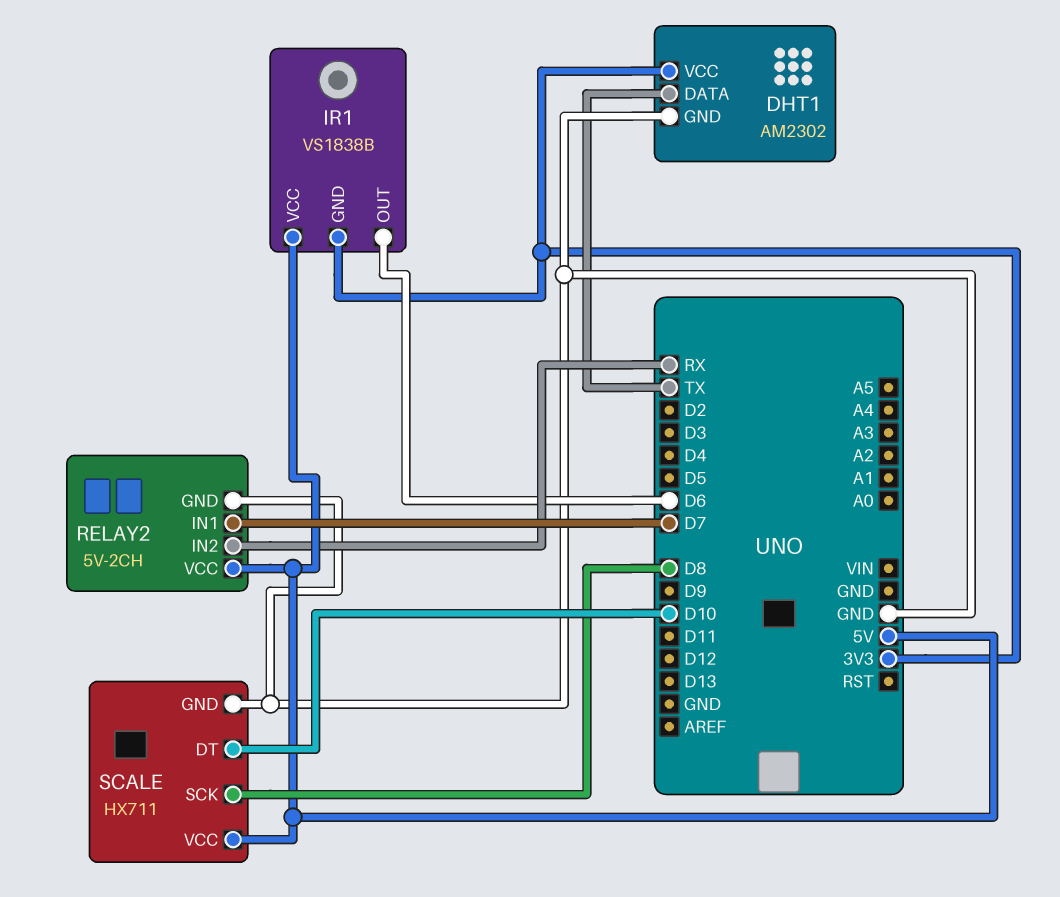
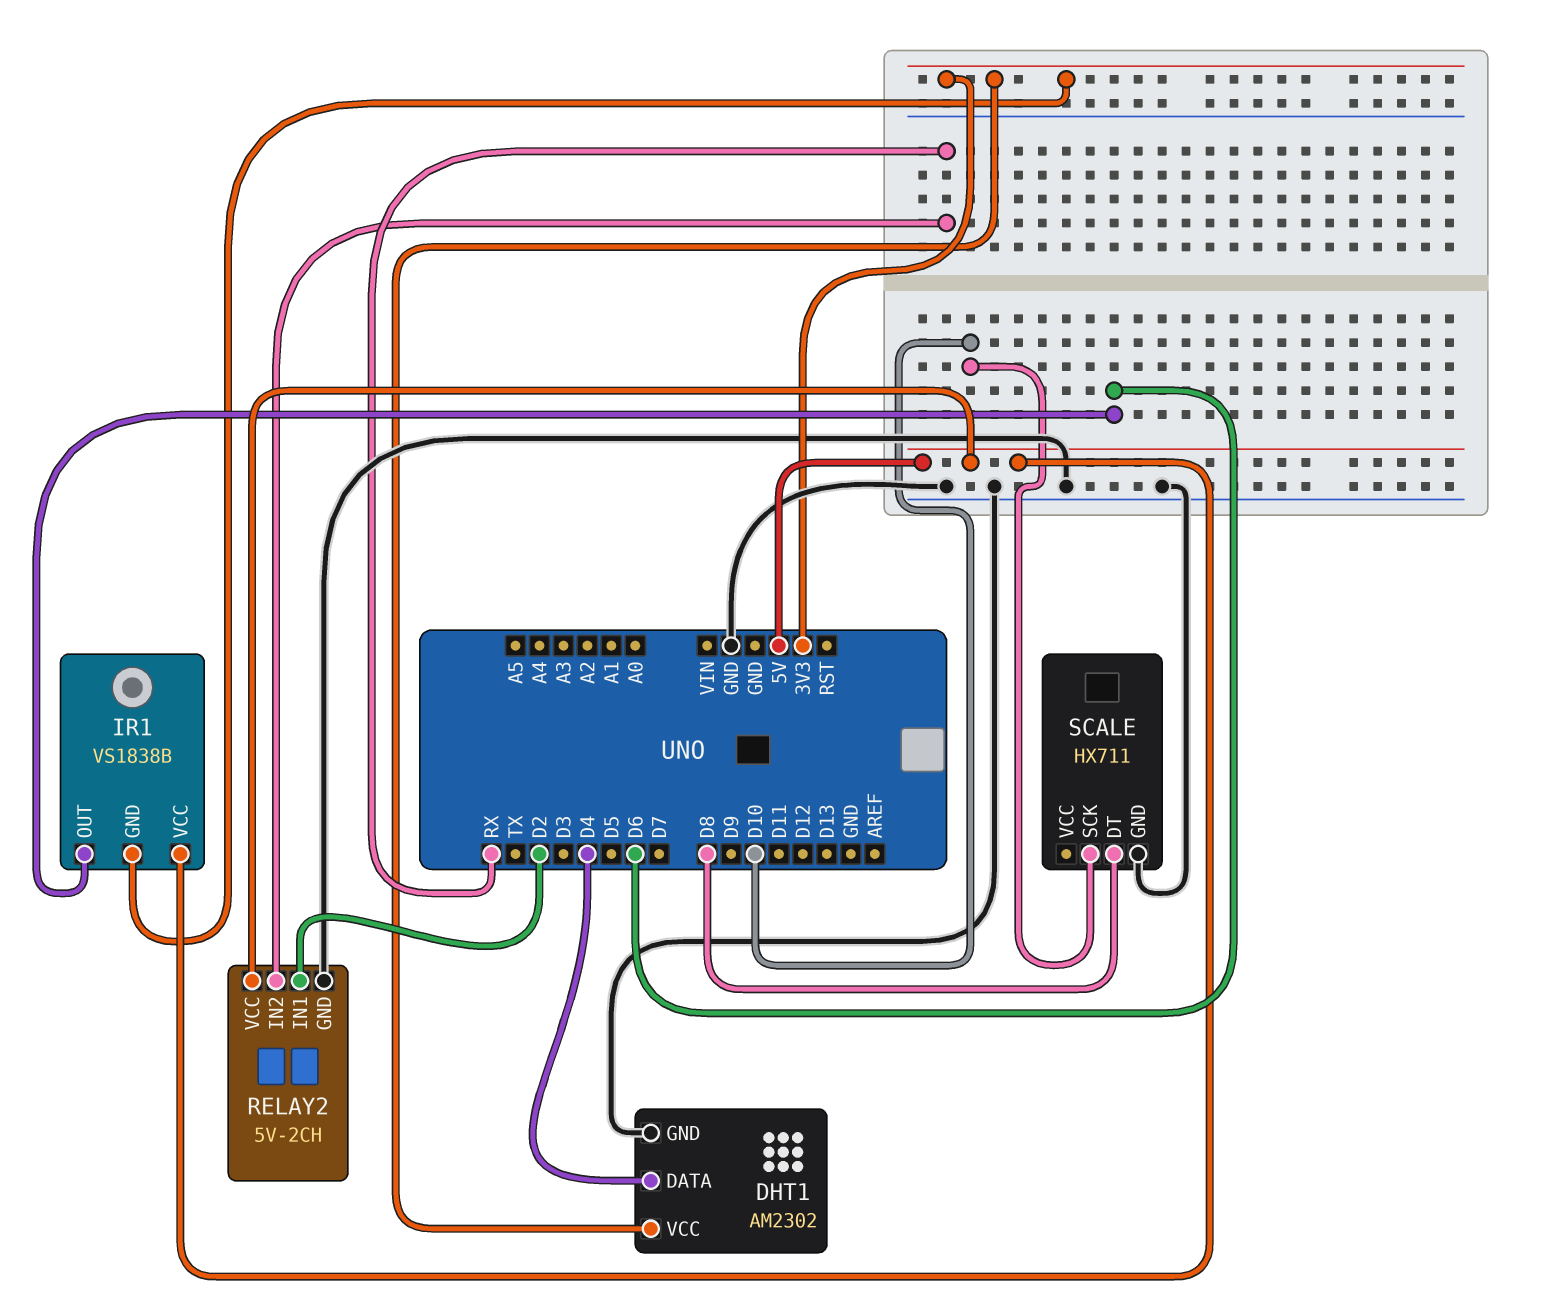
DHT1 pin DATA: TX -> D4
RELAY2 pin IN1: D7 -> D2
SCALE pin DT: D10 -> D8
SCALE pin SCK: D8 -> D10
SCALE pin VCC: 5V -> none

